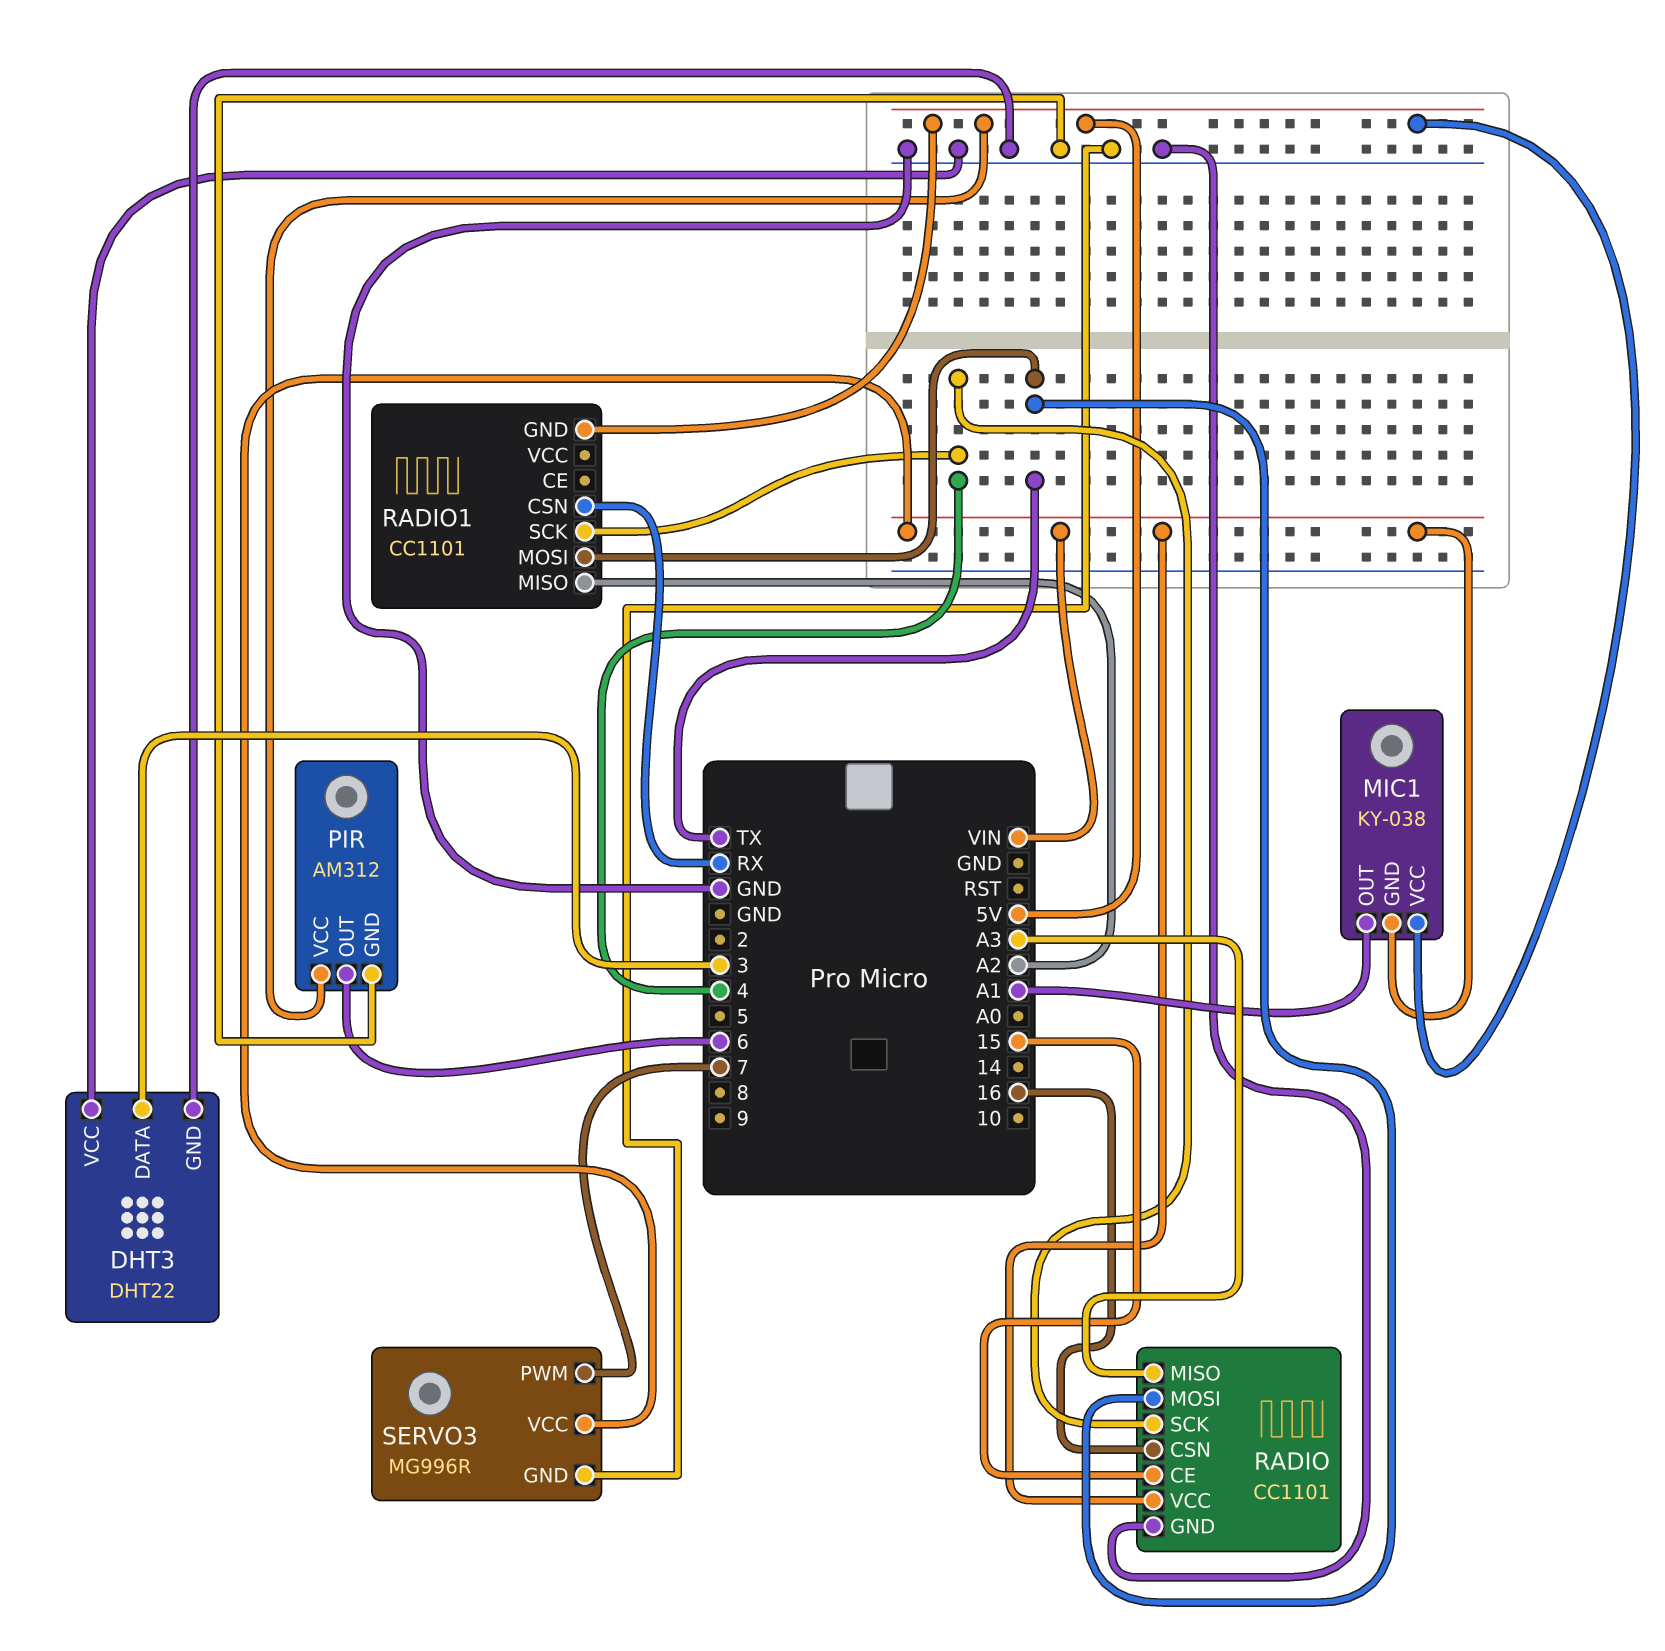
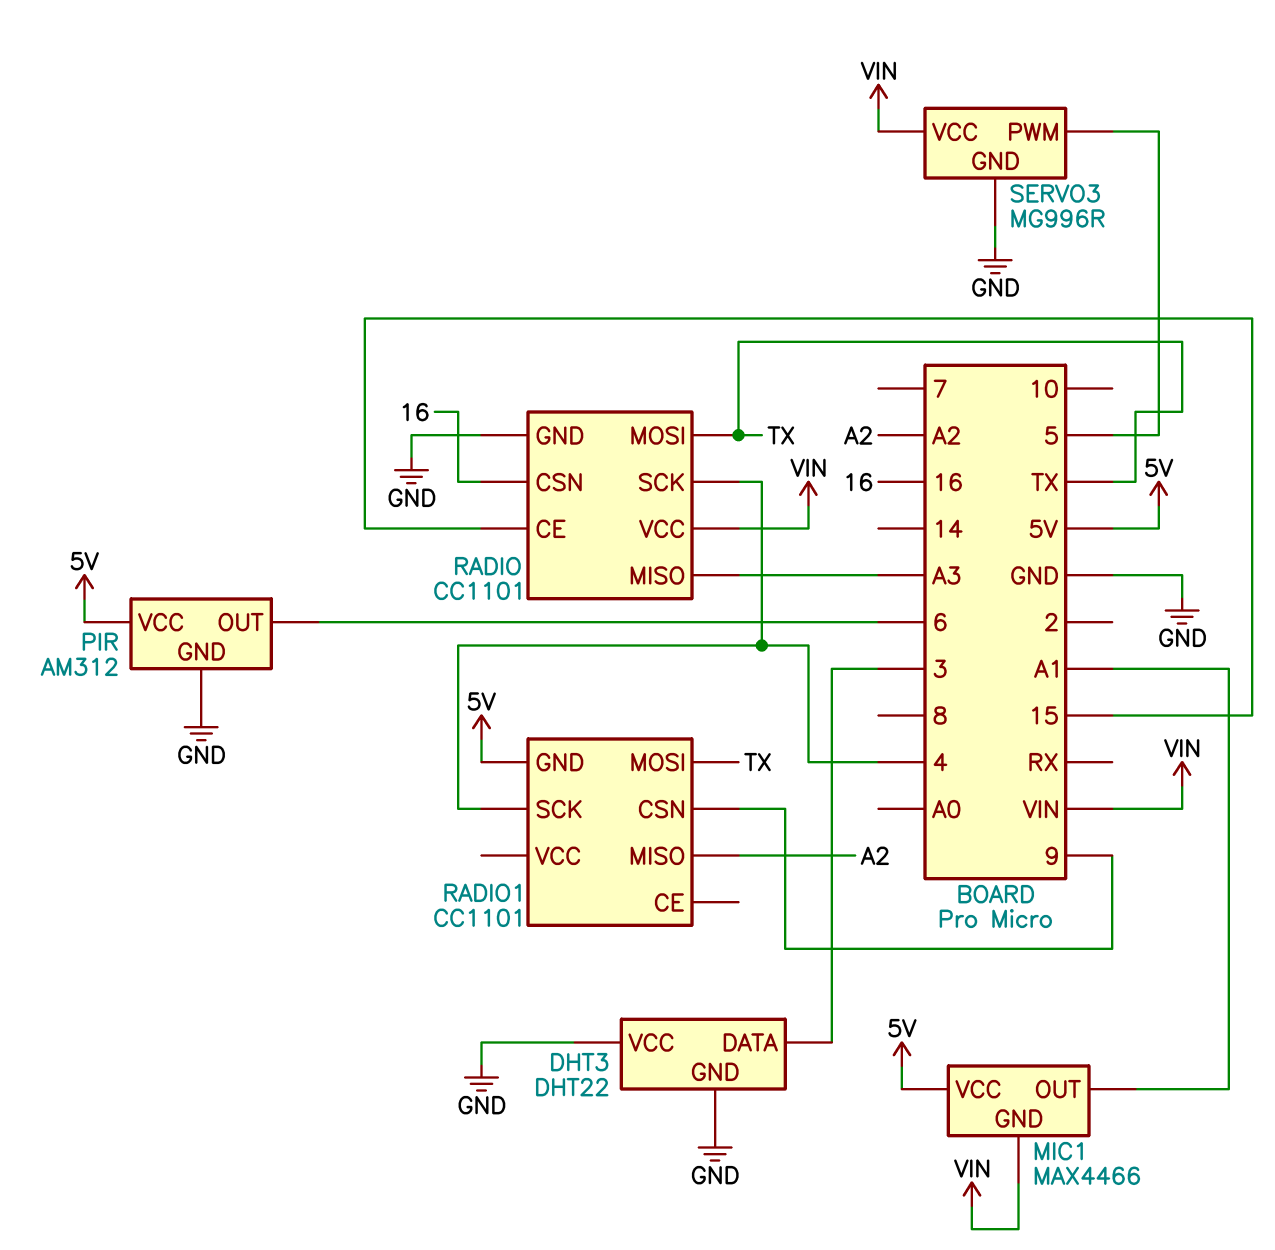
MIC1: KY-038 -> MAX4466
RADIO1 pin CSN: RX -> 9
SERVO3 pin PWM: 7 -> 5

